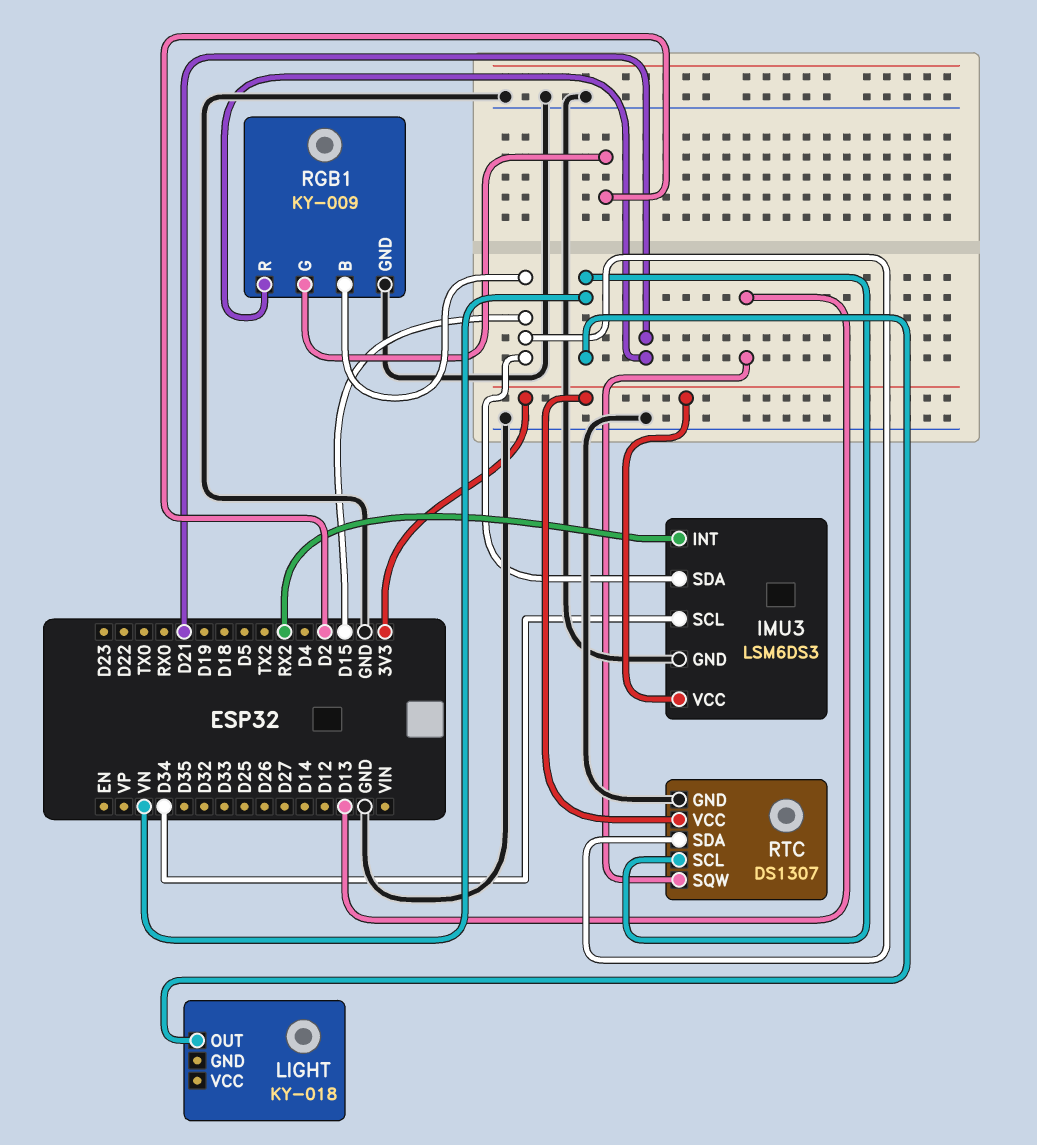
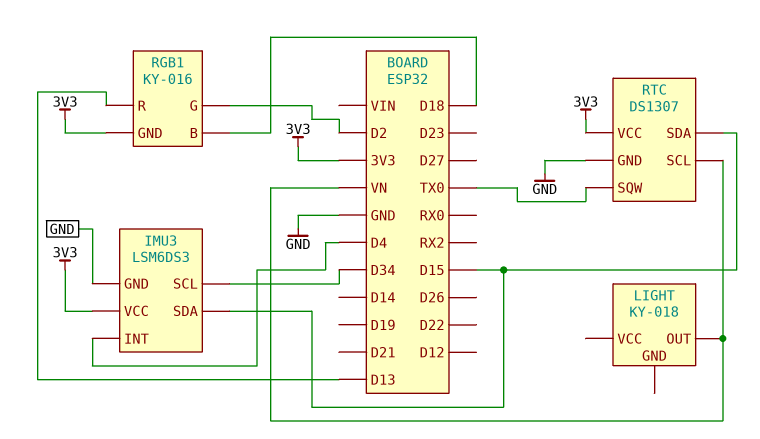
IMU3 pin INT: RX2 -> D4
RGB1: KY-009 -> KY-016
RGB1 pin B: D15 -> D18
RGB1 pin GND: GND -> 3V3
RGB1 pin R: D21 -> D13
RTC pin SQW: D13 -> TX0

